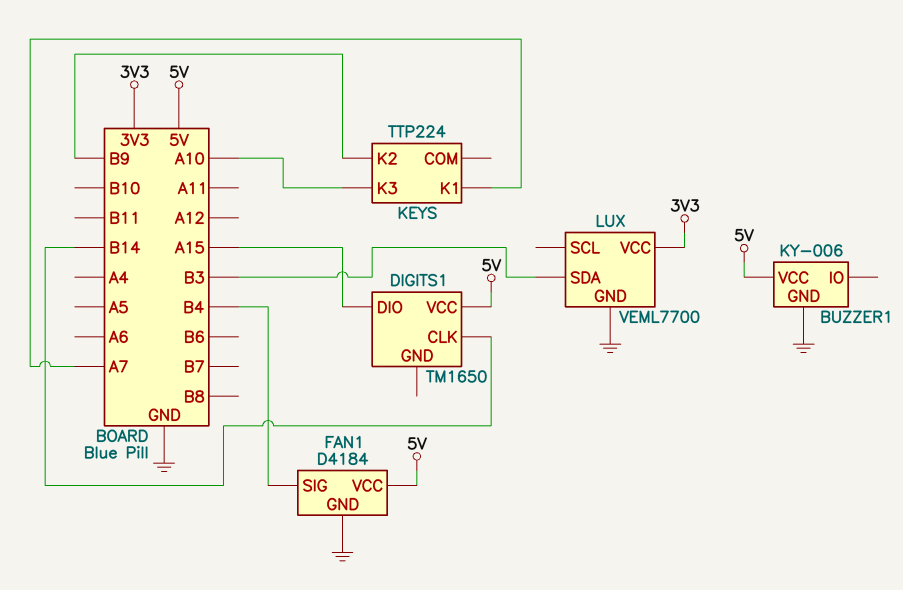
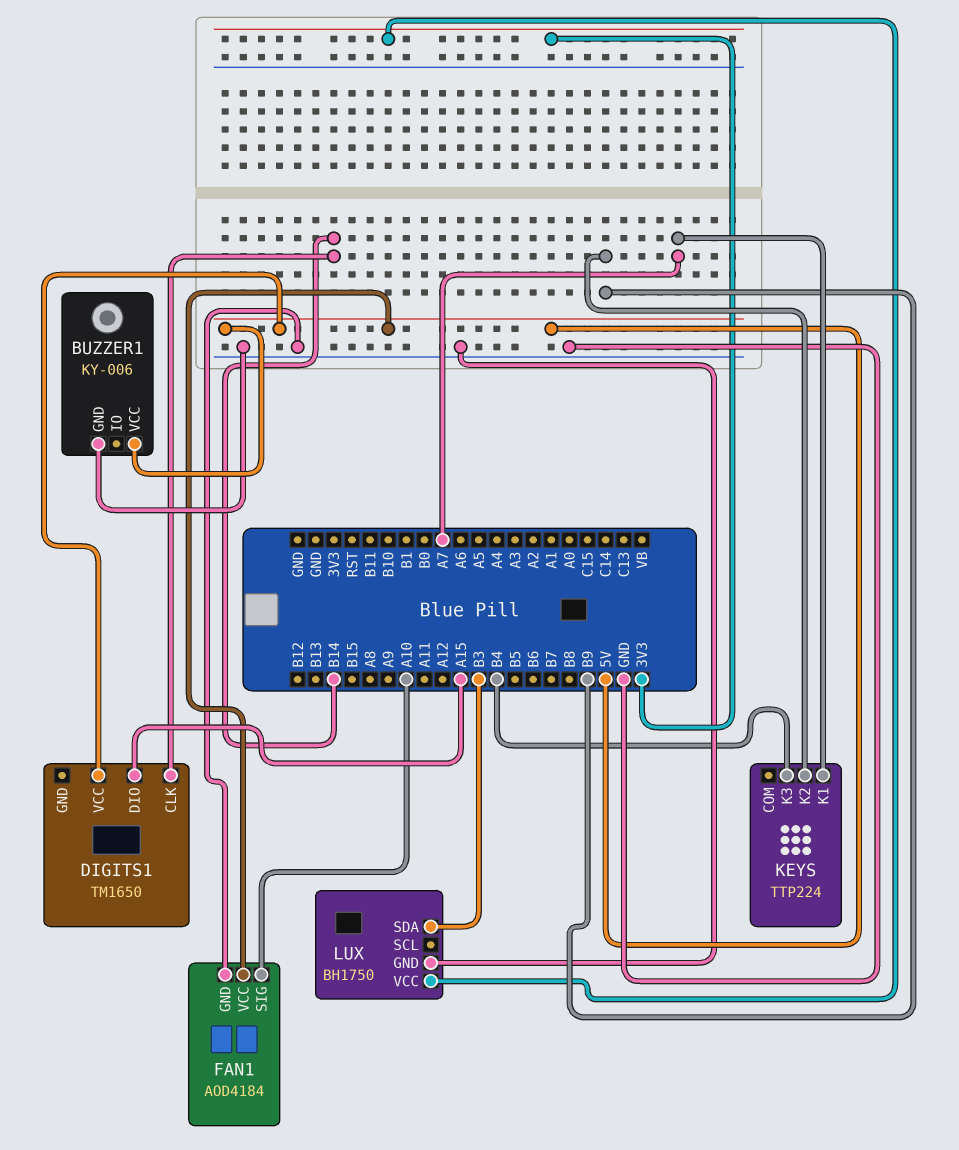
FAN1: D4184 -> AOD4184
FAN1 pin SIG: B4 -> A10
KEYS pin K3: A10 -> B4
LUX: VEML7700 -> BH1750

